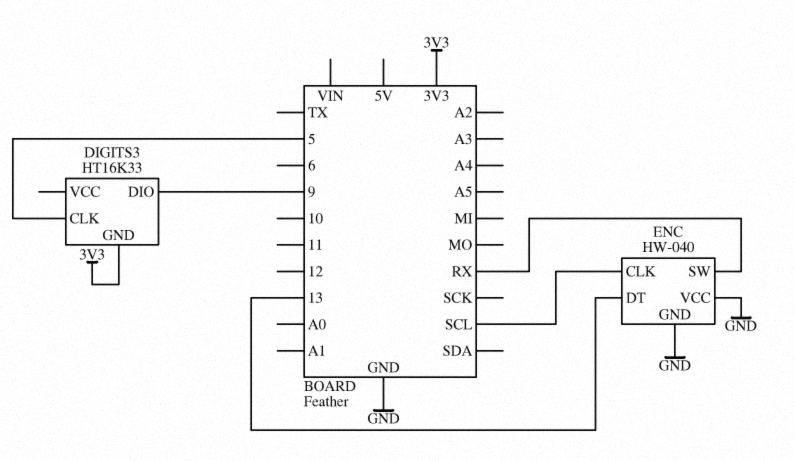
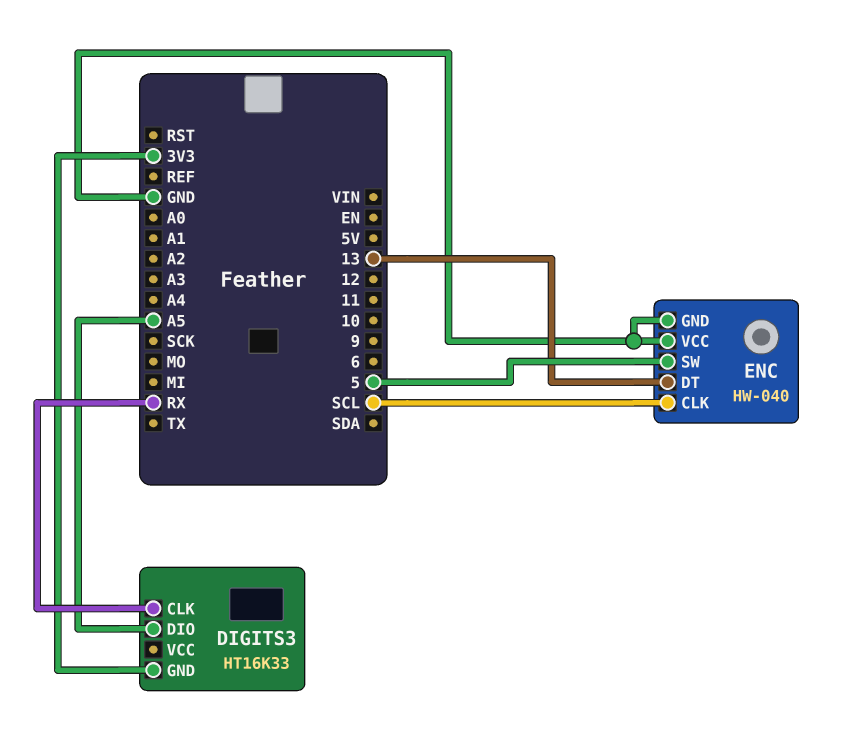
DIGITS3 pin CLK: 5 -> RX
DIGITS3 pin DIO: 9 -> A5
ENC pin SW: RX -> 5

